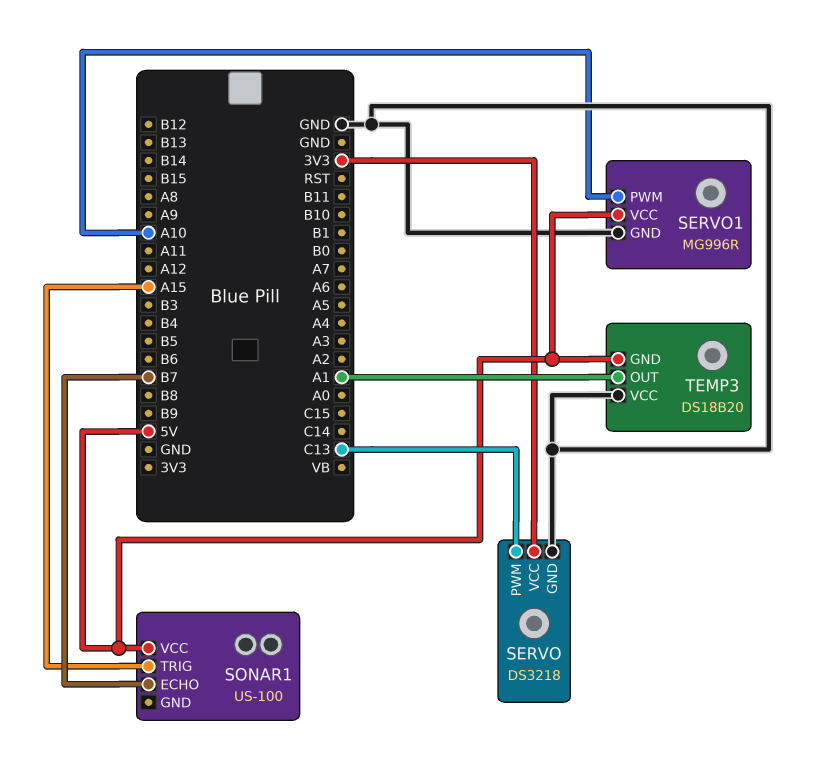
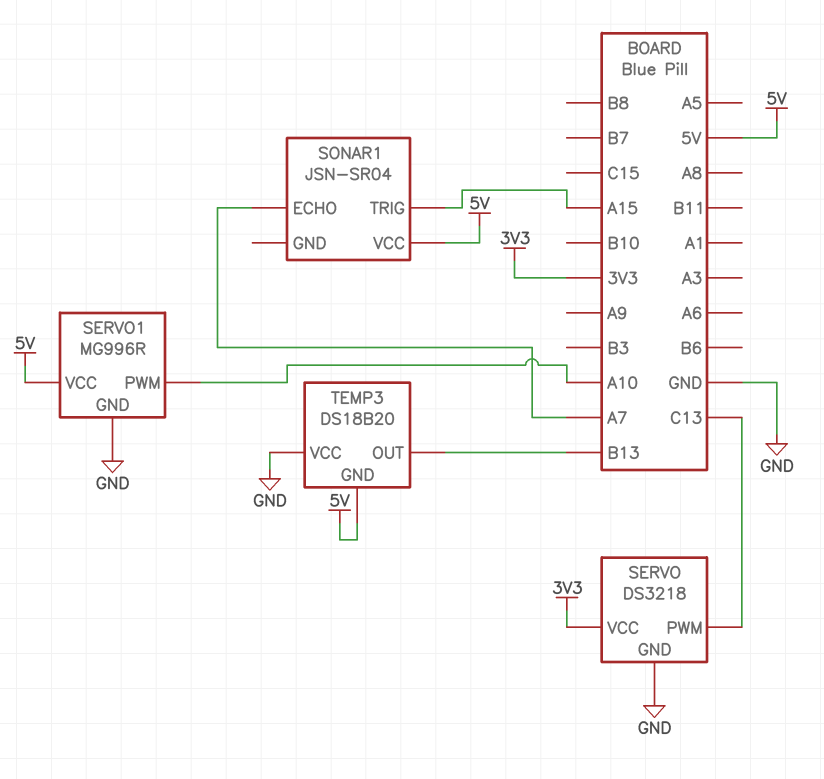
SONAR1: US-100 -> JSN-SR04
SONAR1 pin ECHO: B7 -> A7
TEMP3 pin OUT: A1 -> B13

